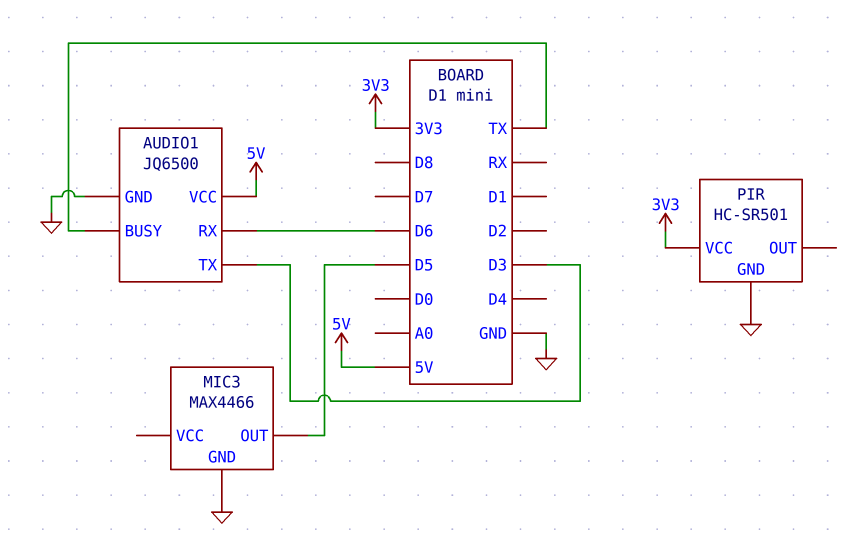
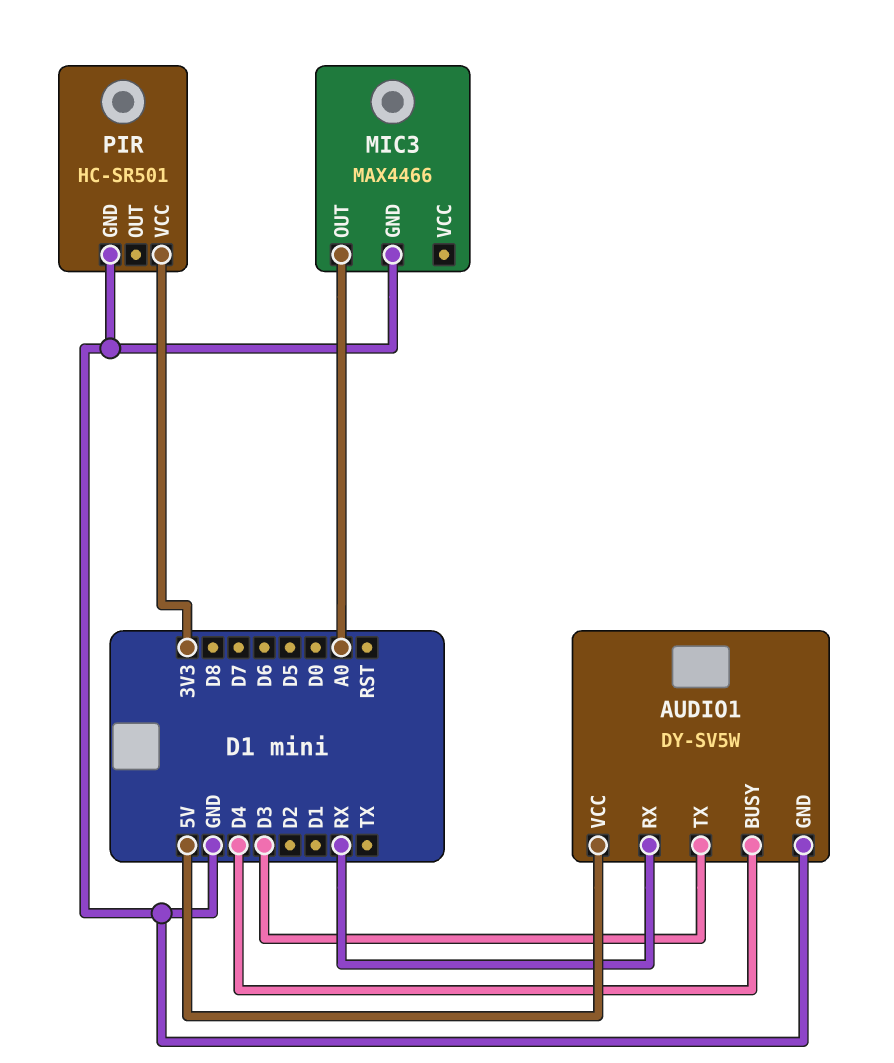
AUDIO1: JQ6500 -> DY-SV5W
AUDIO1 pin BUSY: TX -> D4
AUDIO1 pin RX: D6 -> RX
MIC3 pin OUT: D5 -> A0

